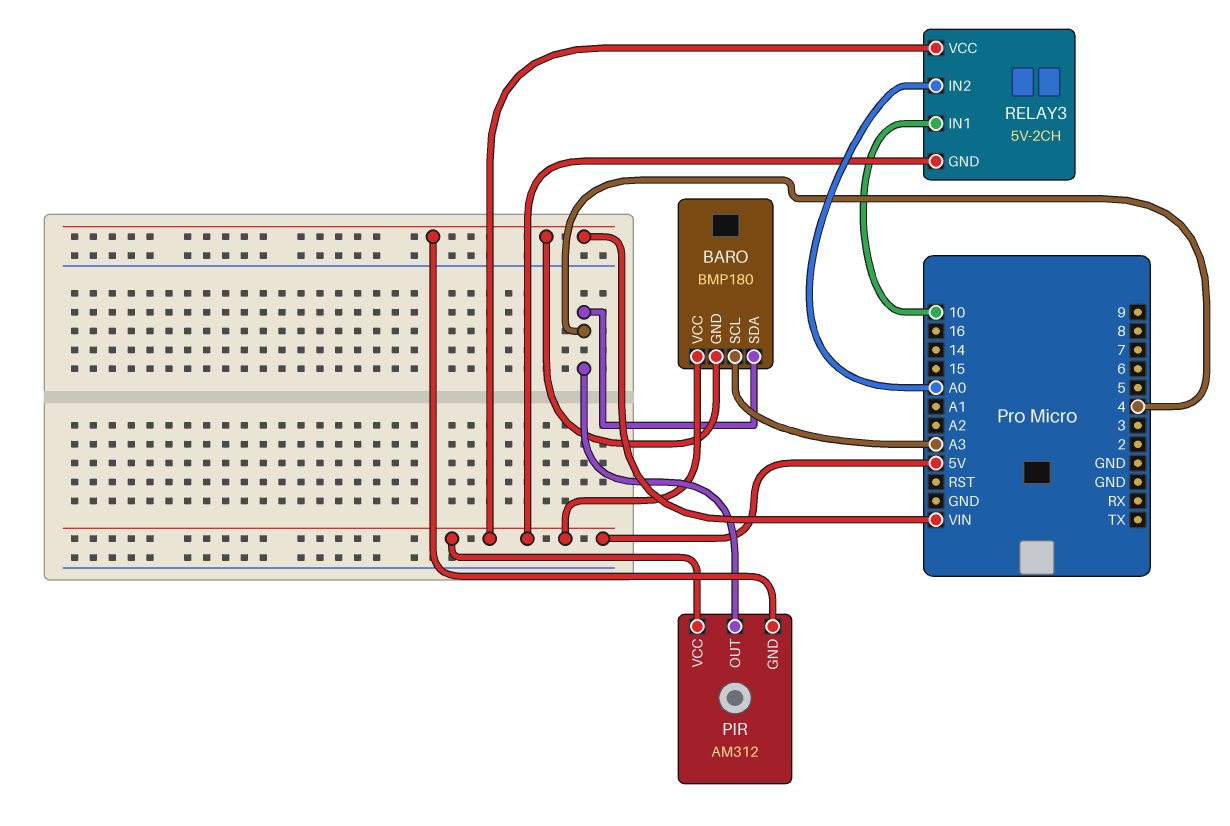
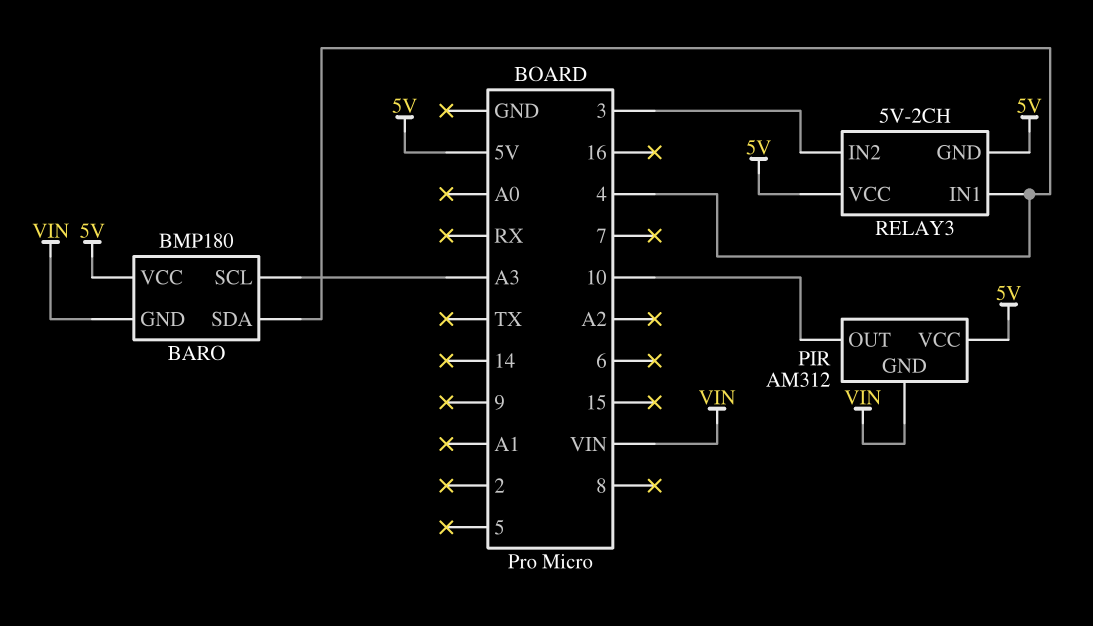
PIR pin OUT: 4 -> 10
RELAY3 pin IN1: 10 -> 4
RELAY3 pin IN2: A0 -> 3

